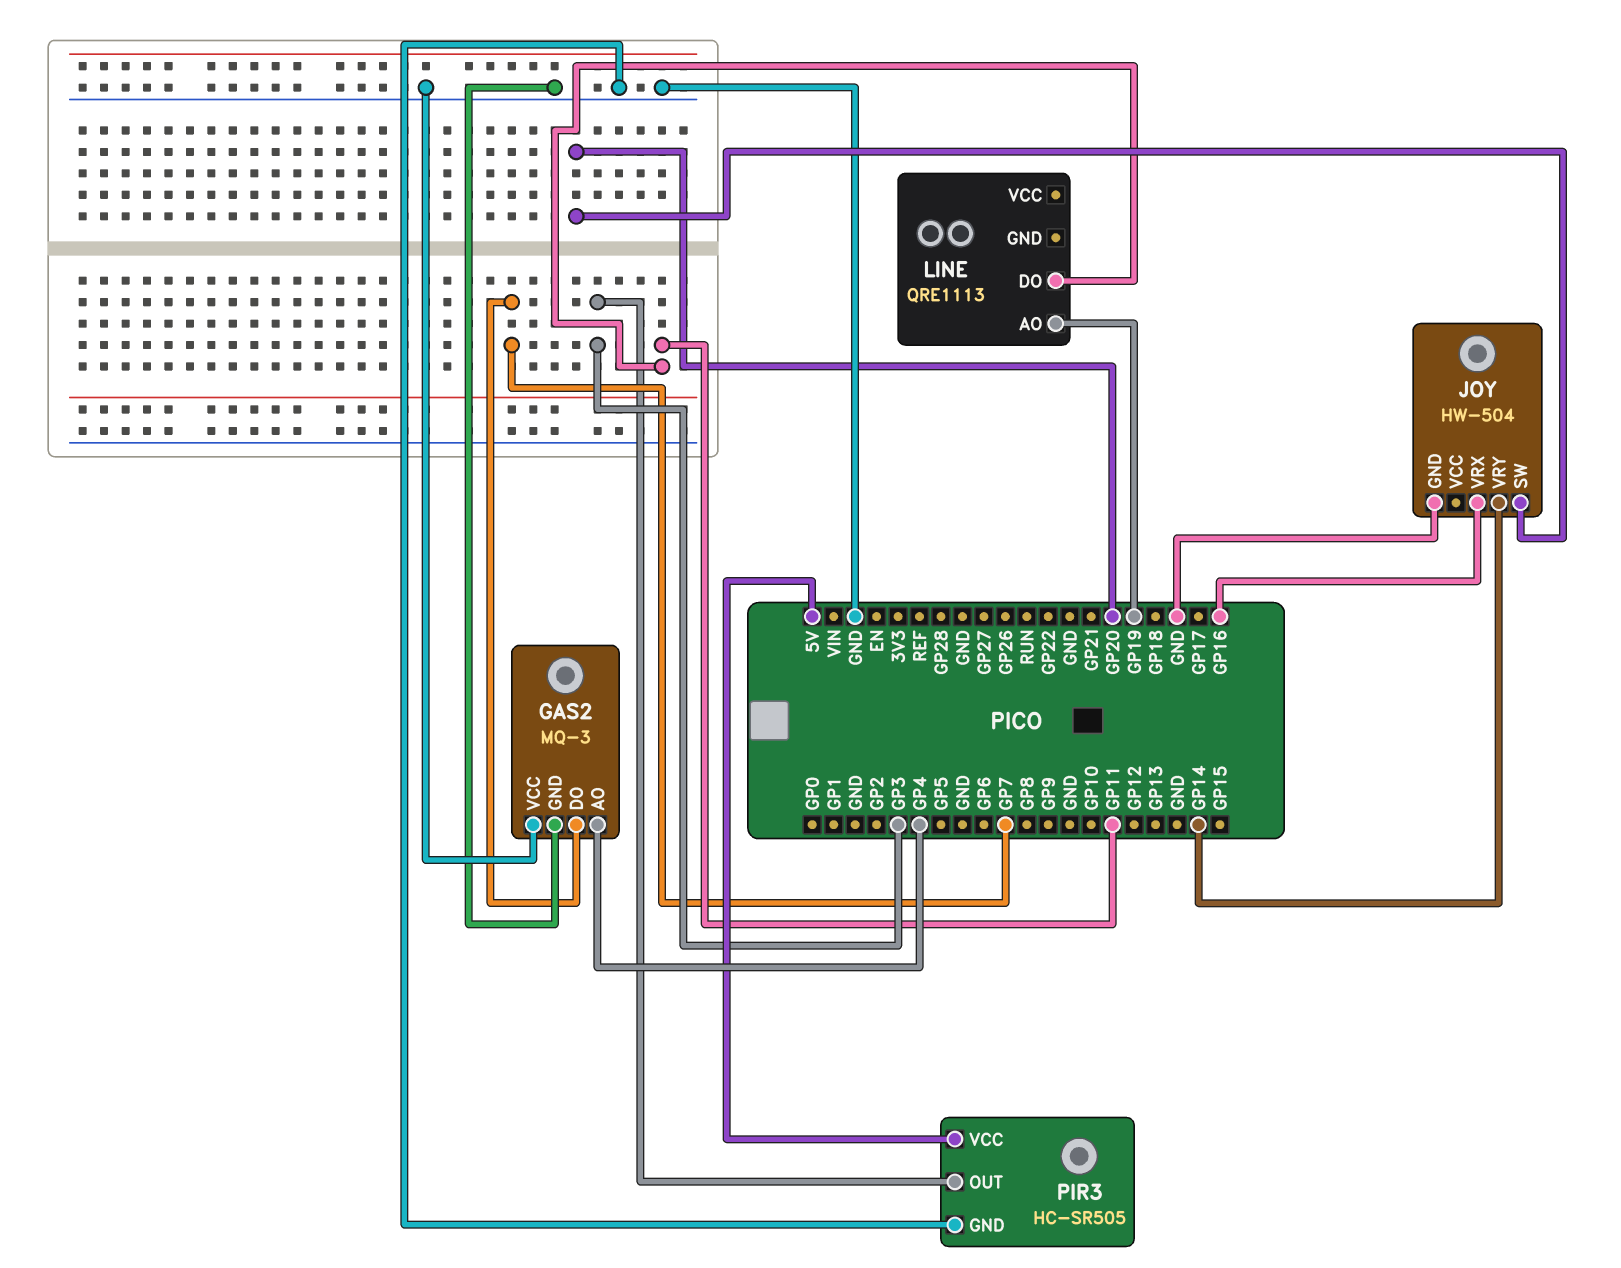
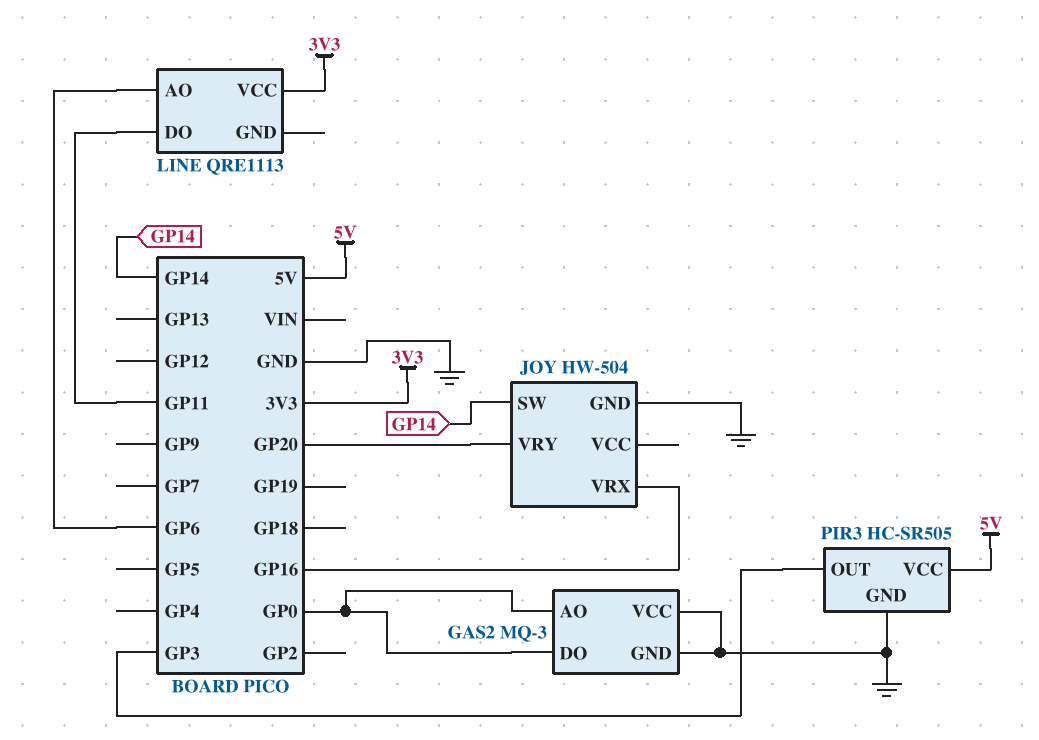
GAS2 pin AO: GP4 -> GP0
GAS2 pin DO: GP7 -> GP0
JOY pin SW: GP20 -> GP14
JOY pin VRY: GP14 -> GP20
LINE pin AO: GP19 -> GP6
LINE pin VCC: none -> 3V3

